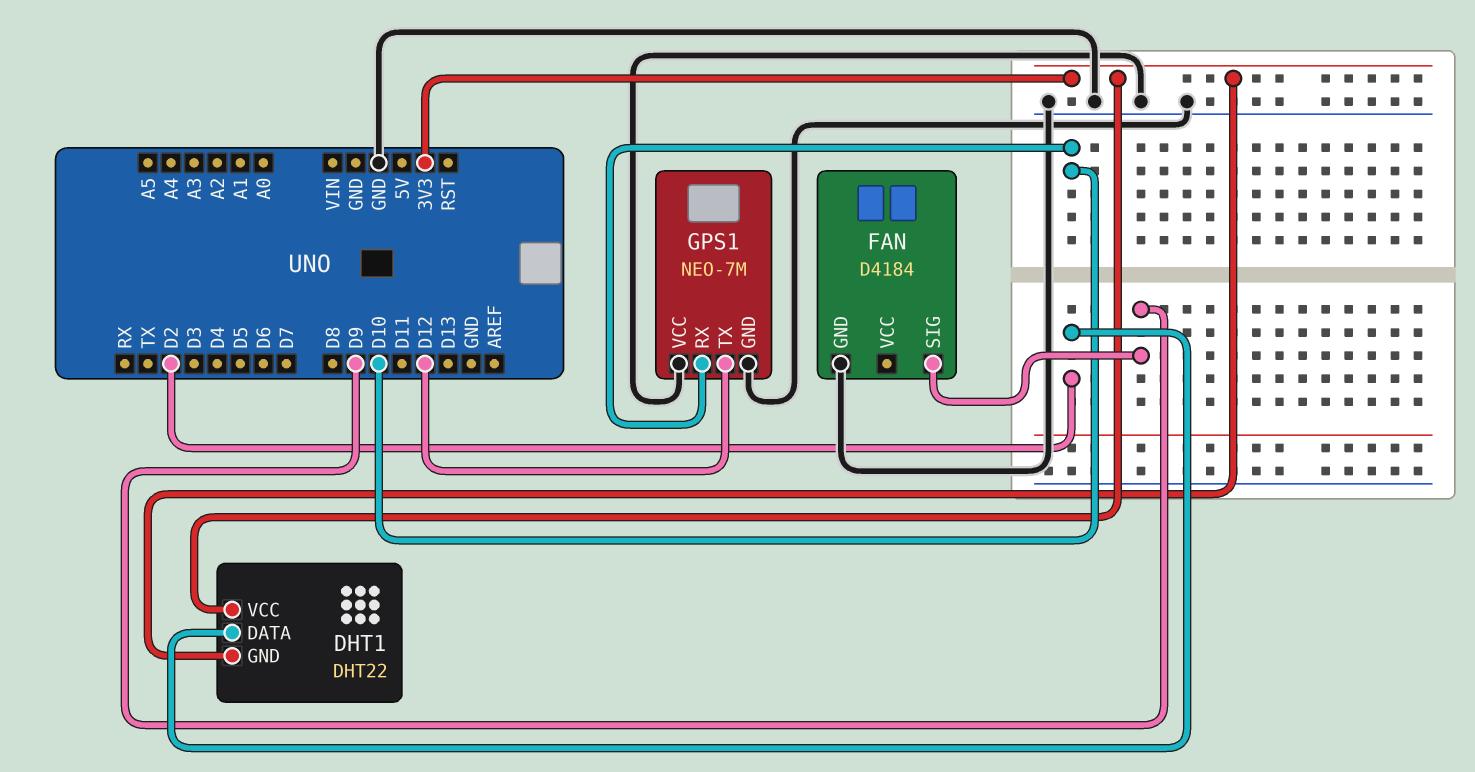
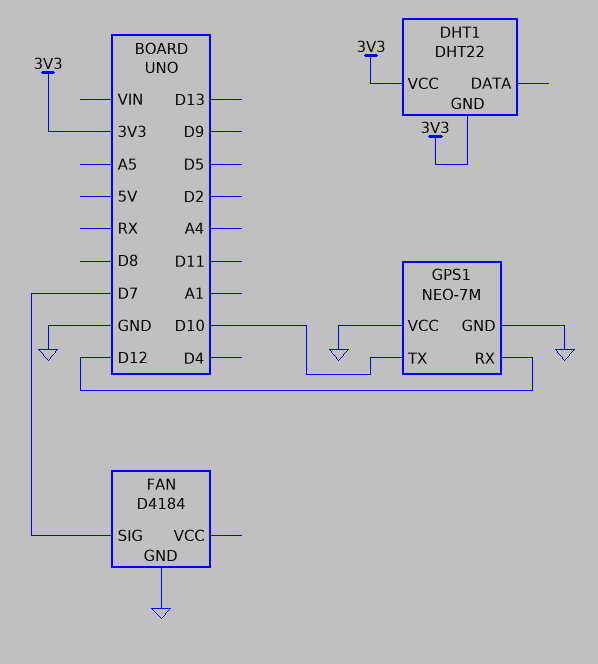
DHT1 pin DATA: D2 -> none
FAN pin SIG: D9 -> D7
GPS1 pin RX: D10 -> D12
GPS1 pin TX: D12 -> D10

